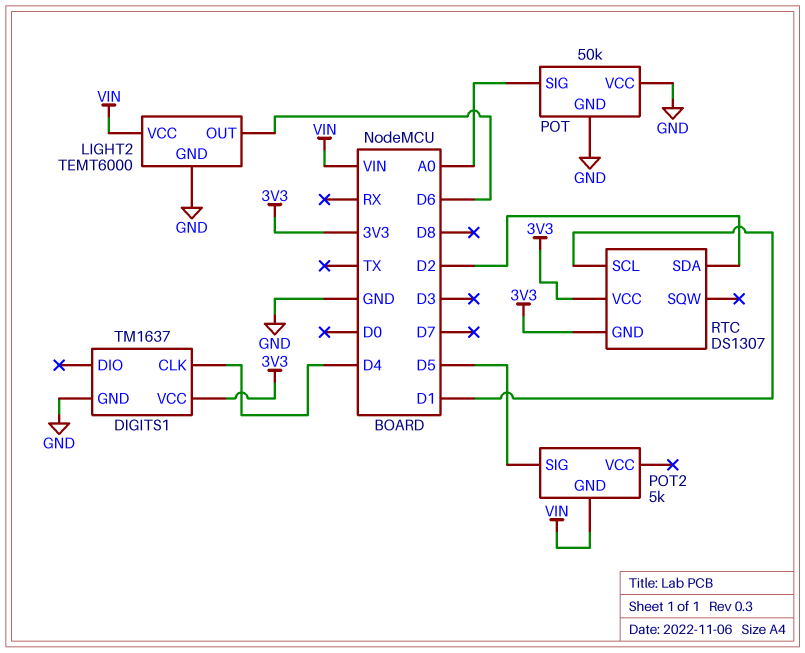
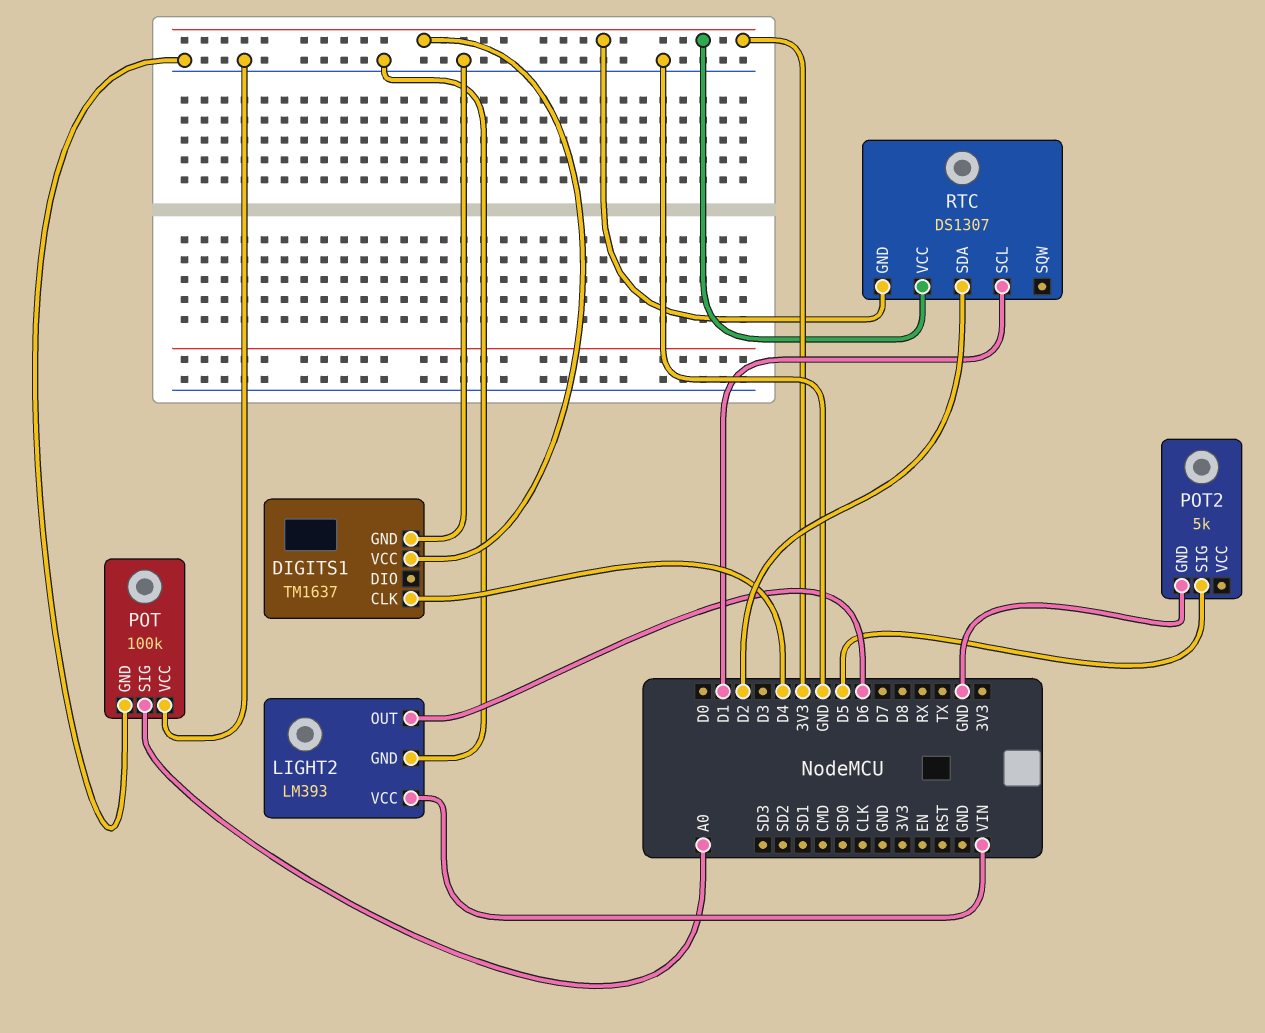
LIGHT2: TEMT6000 -> LM393
POT: 50k -> 100k
POT2 pin GND: VIN -> GND

